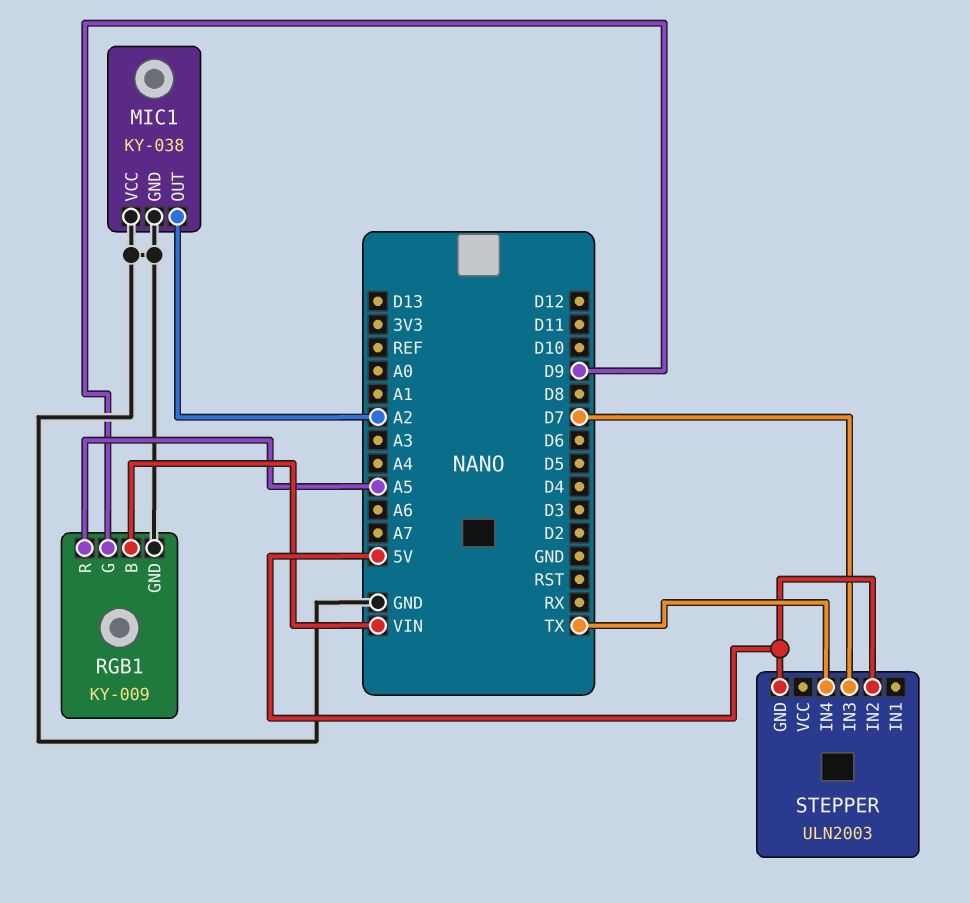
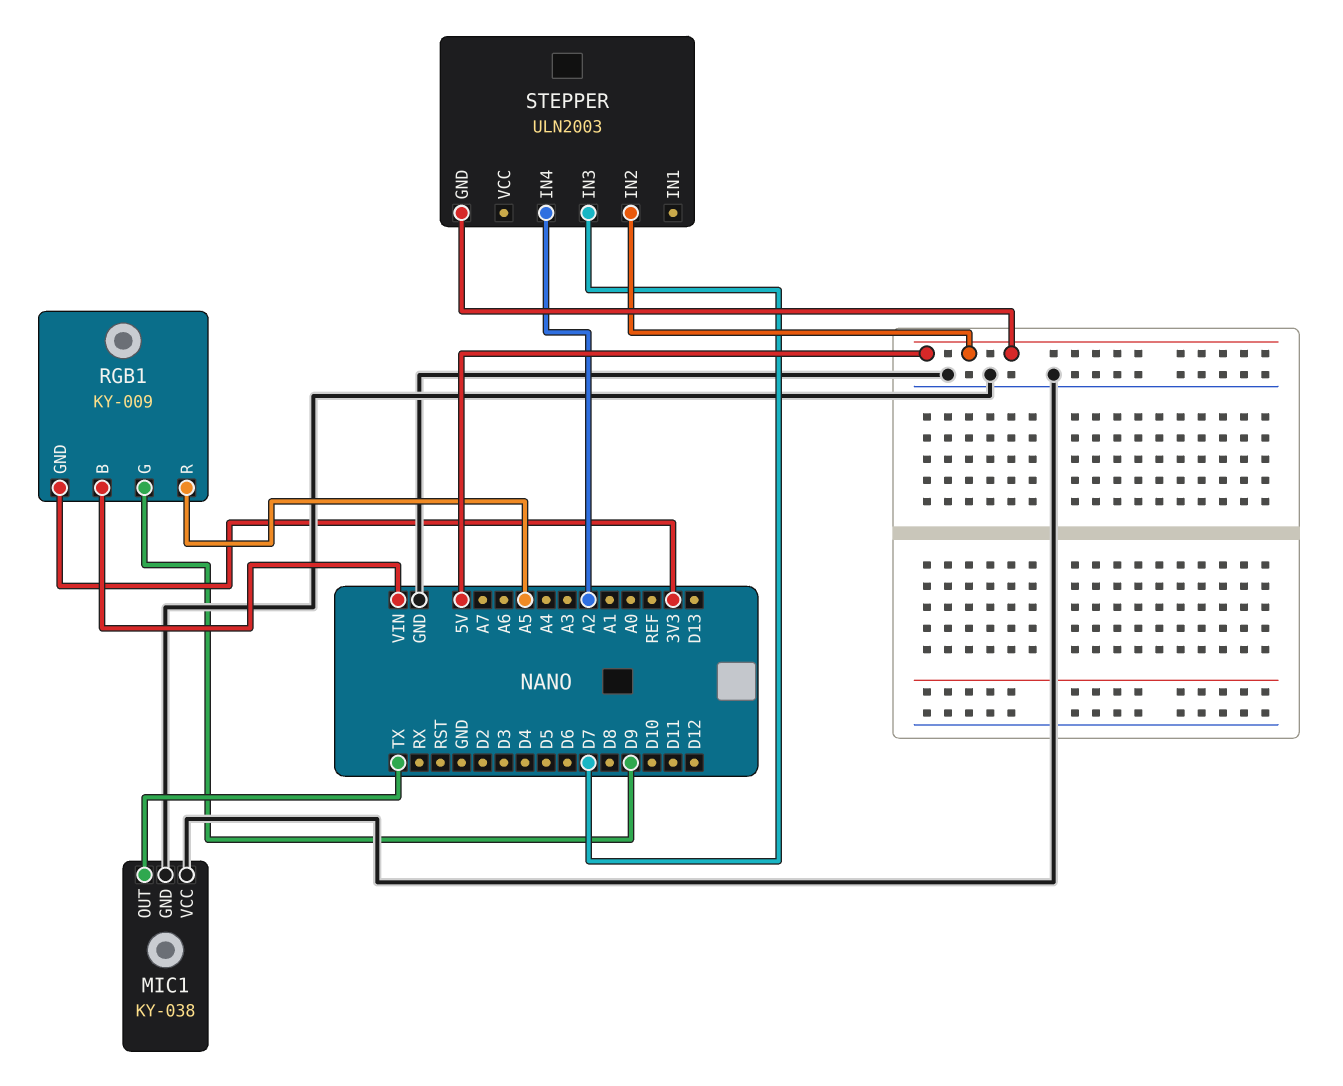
MIC1 pin OUT: A2 -> TX
RGB1 pin GND: GND -> 3V3
STEPPER pin IN4: TX -> A2

